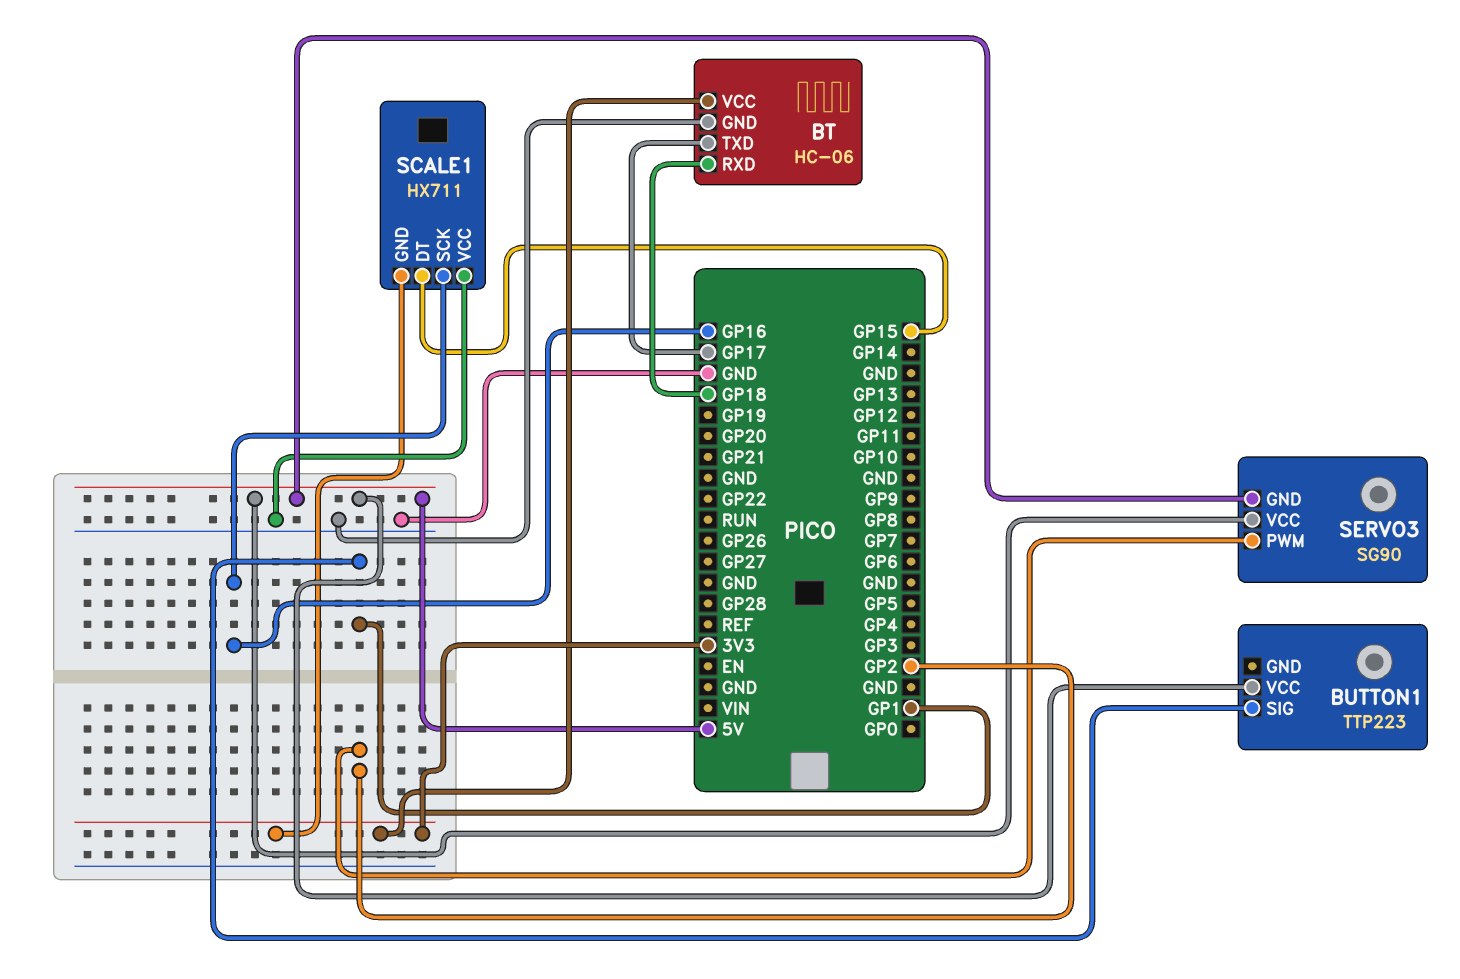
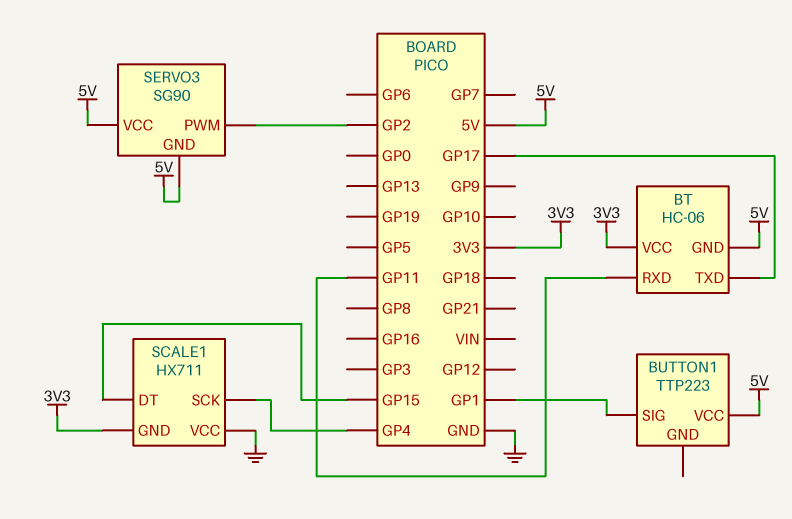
BT pin GND: GND -> 5V
BT pin RXD: GP18 -> GP11
SCALE1 pin SCK: GP16 -> GP4

